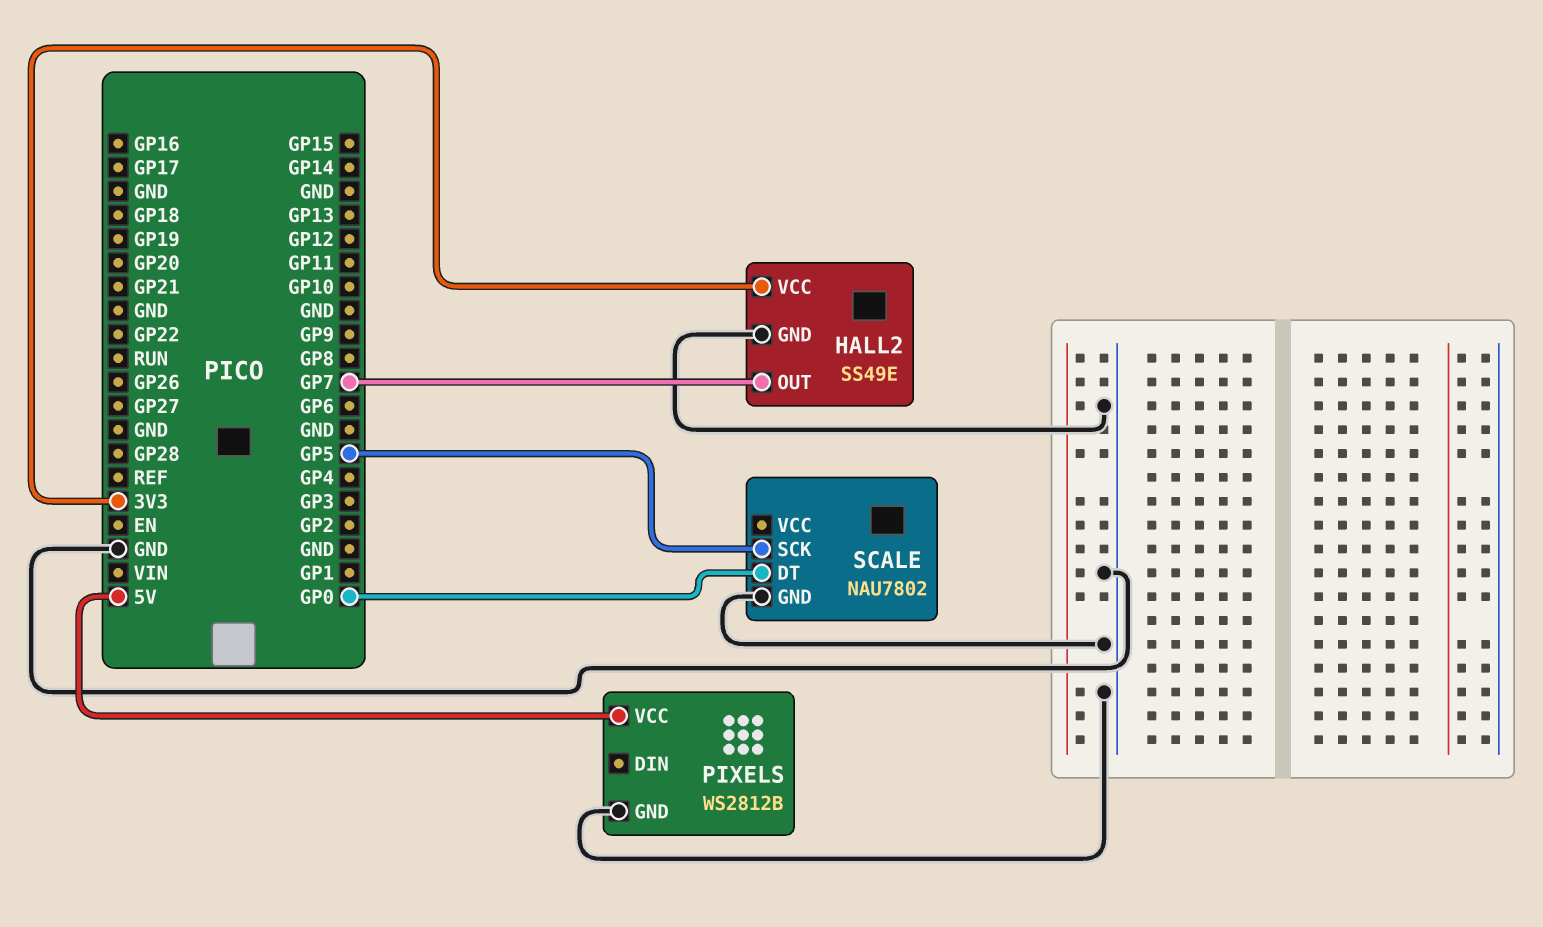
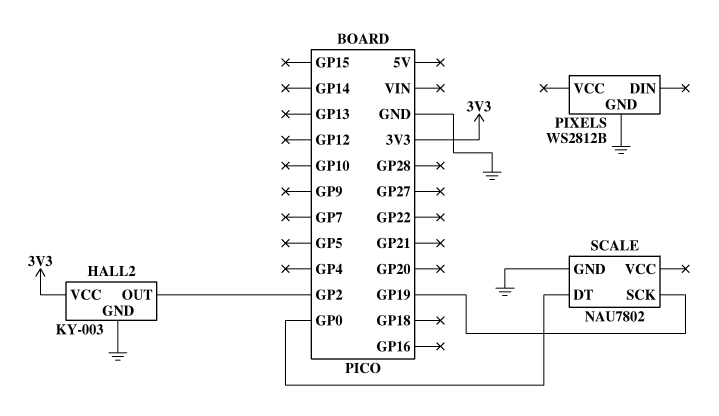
HALL2: SS49E -> KY-003
HALL2 pin OUT: GP7 -> GP2
PIXELS pin VCC: 5V -> none
SCALE pin SCK: GP5 -> GP19

